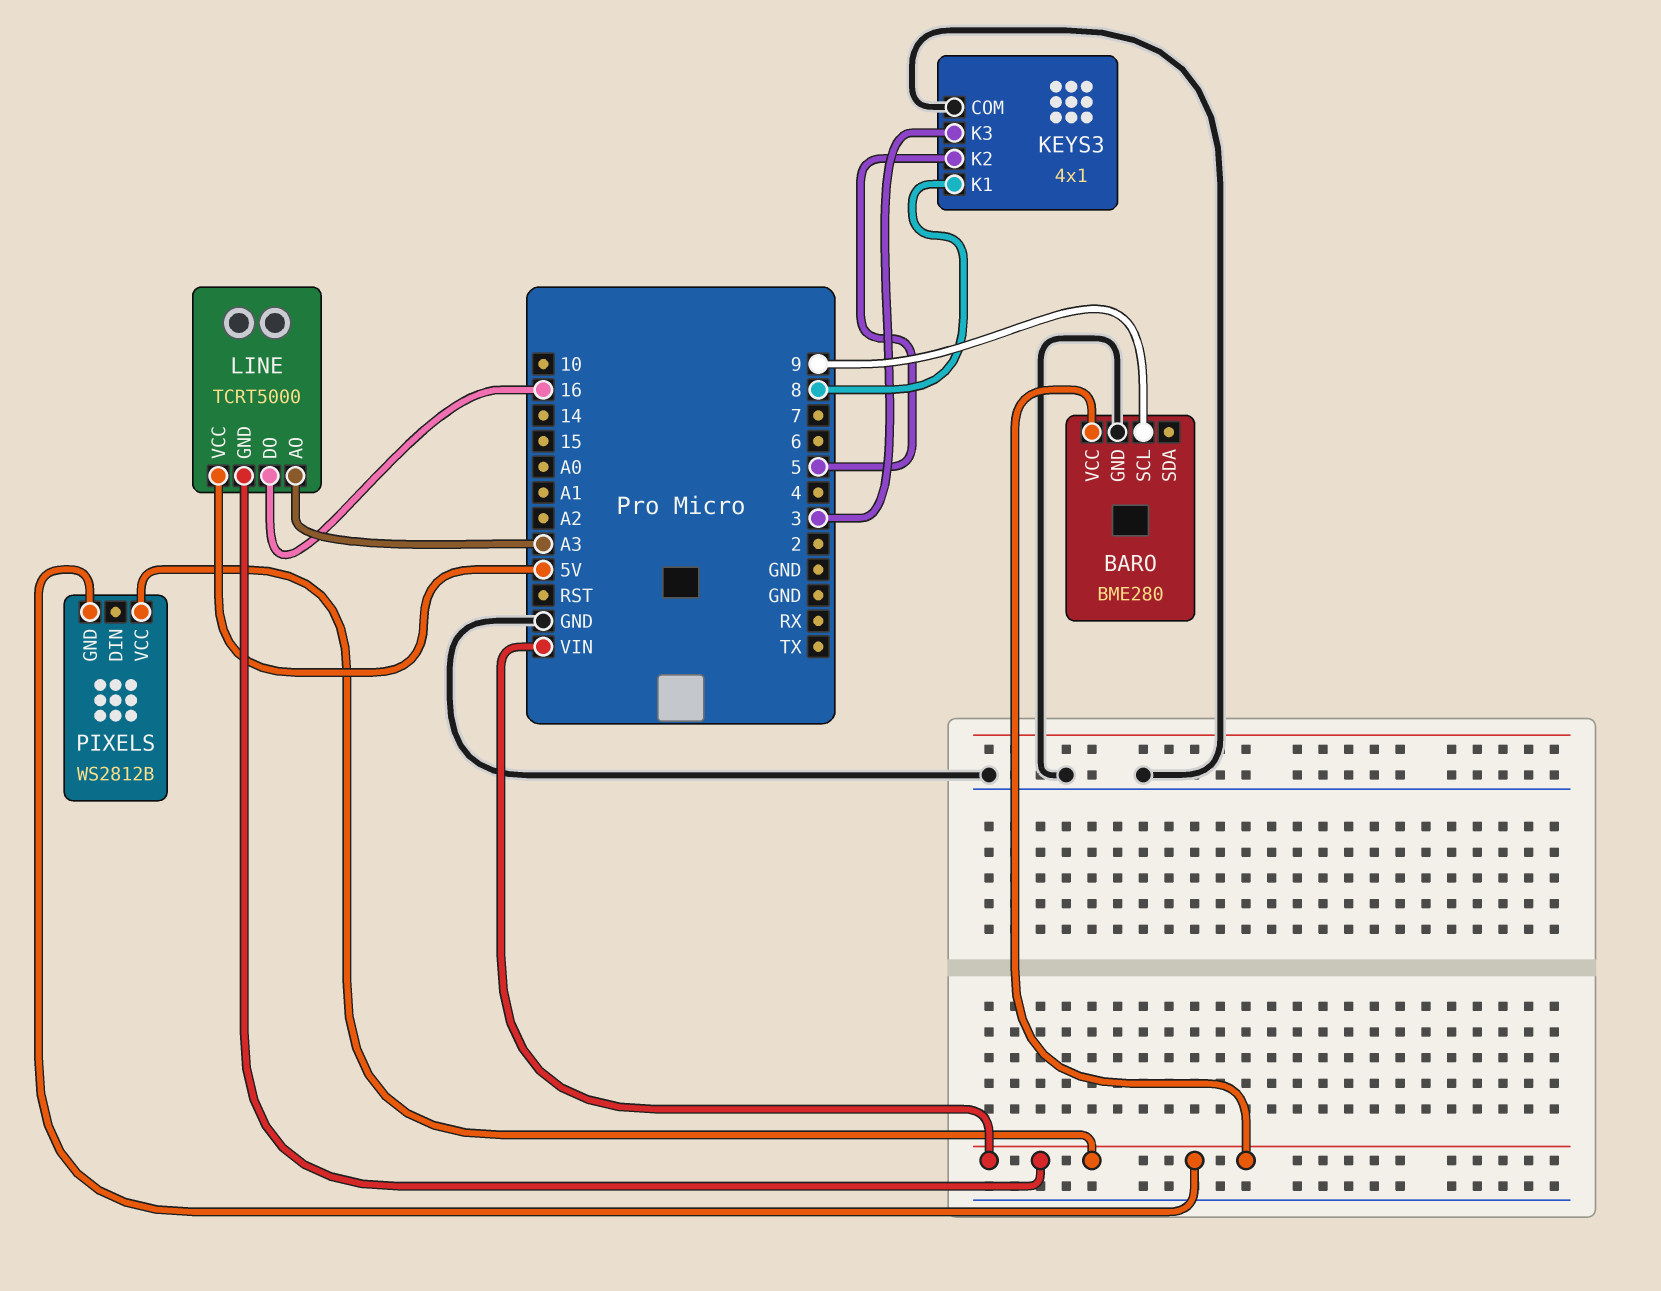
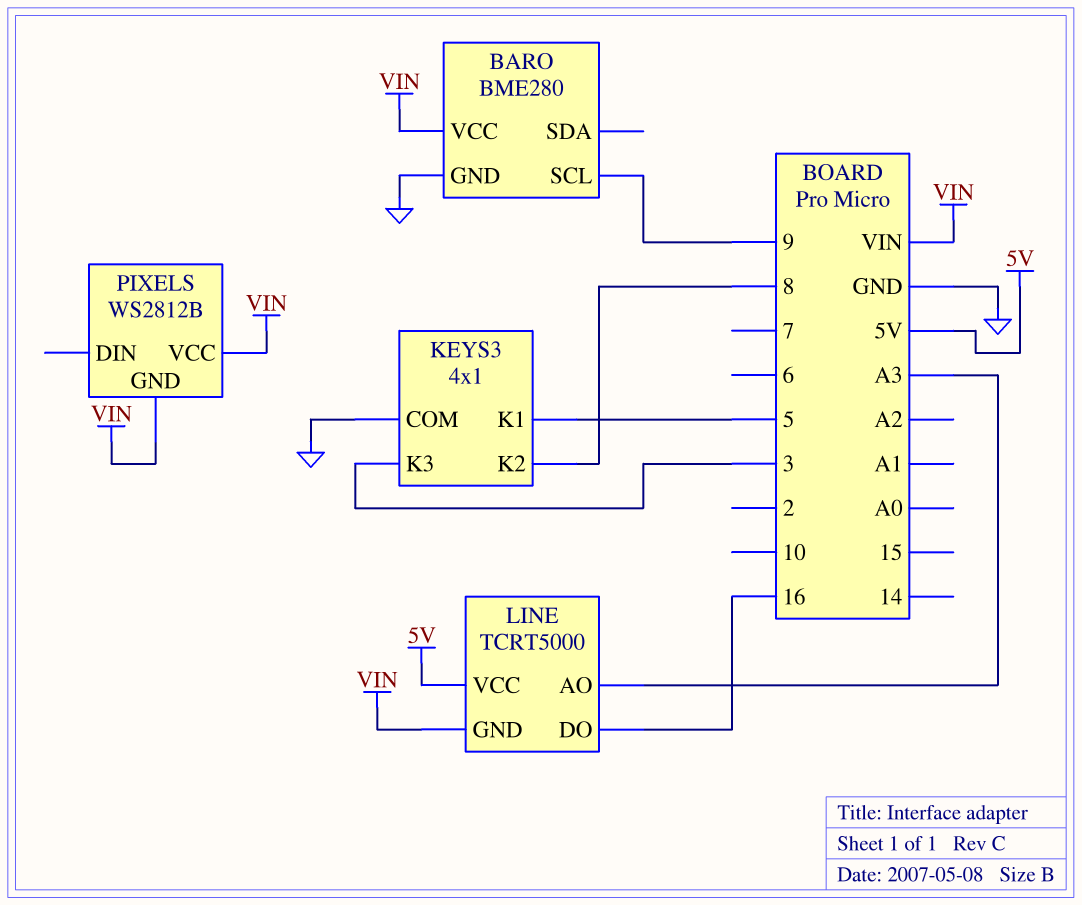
KEYS3 pin K1: 8 -> 5
KEYS3 pin K2: 5 -> 8

